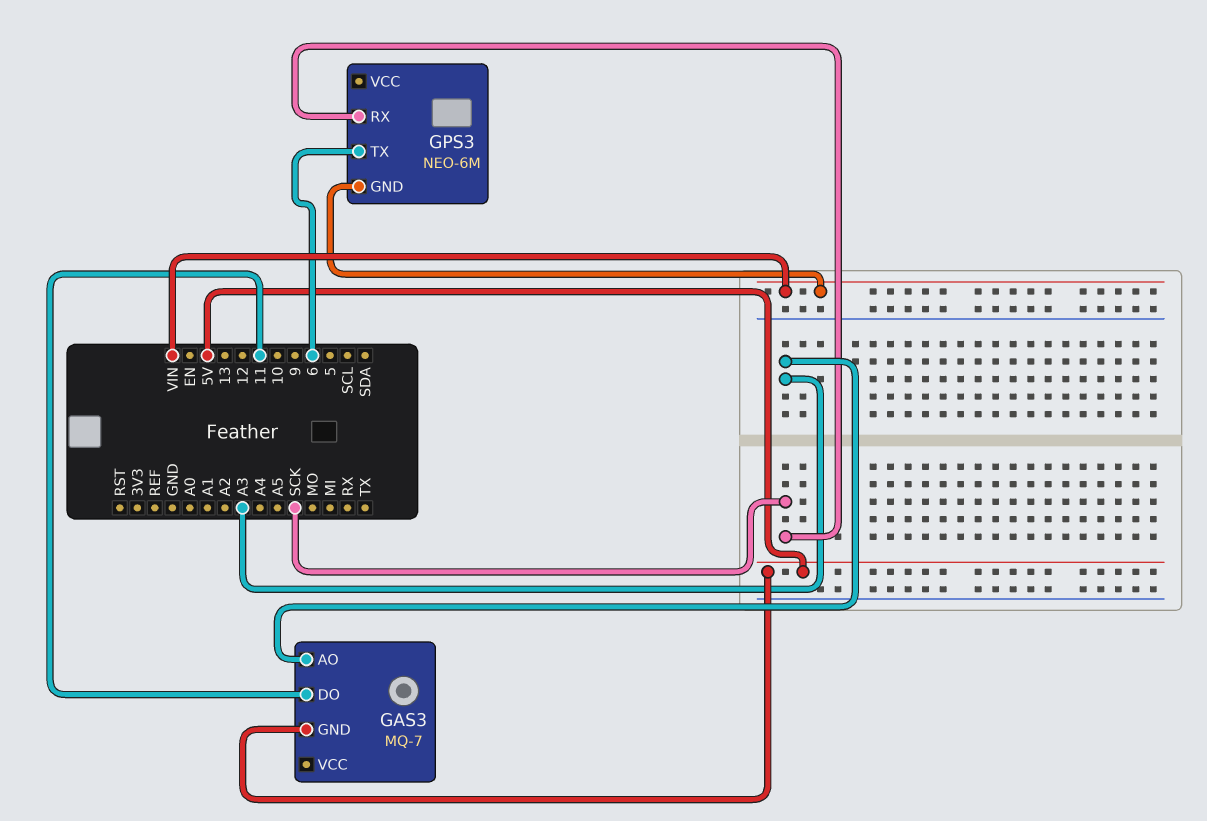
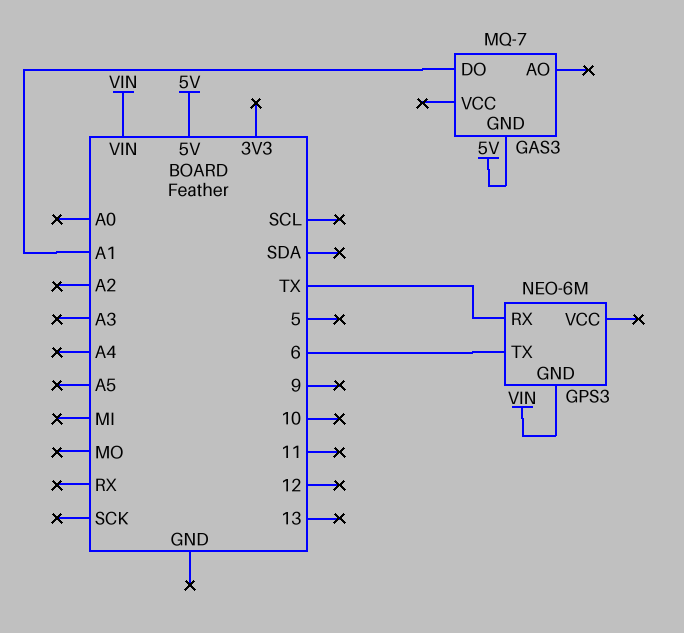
GAS3 pin AO: A3 -> none
GAS3 pin DO: 11 -> A1
GPS3 pin RX: SCK -> TX

